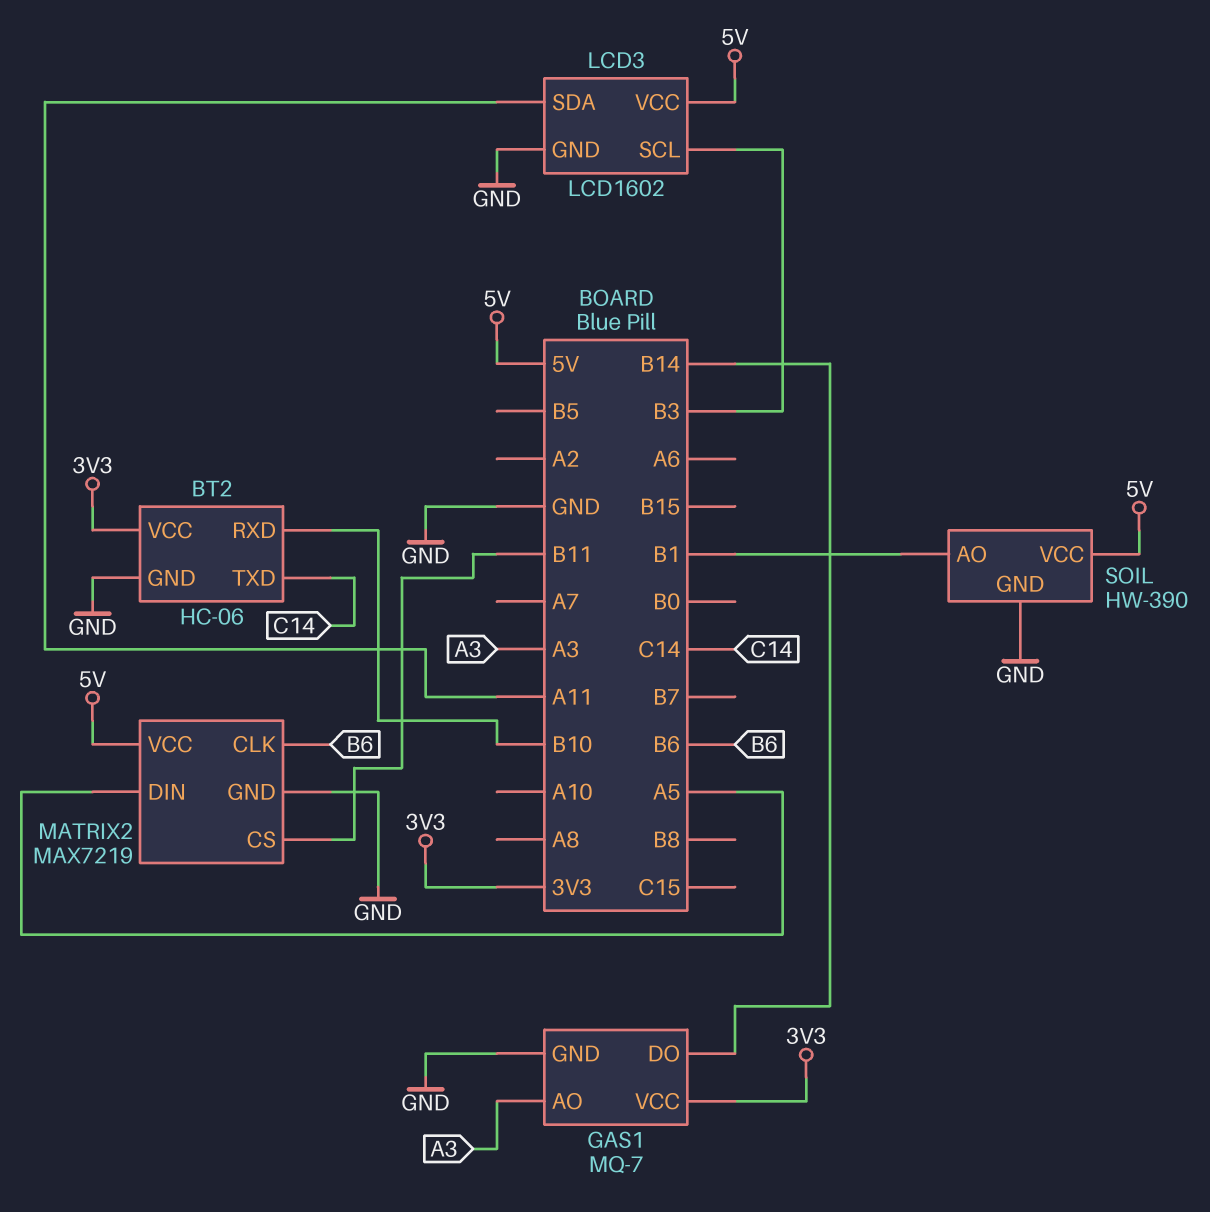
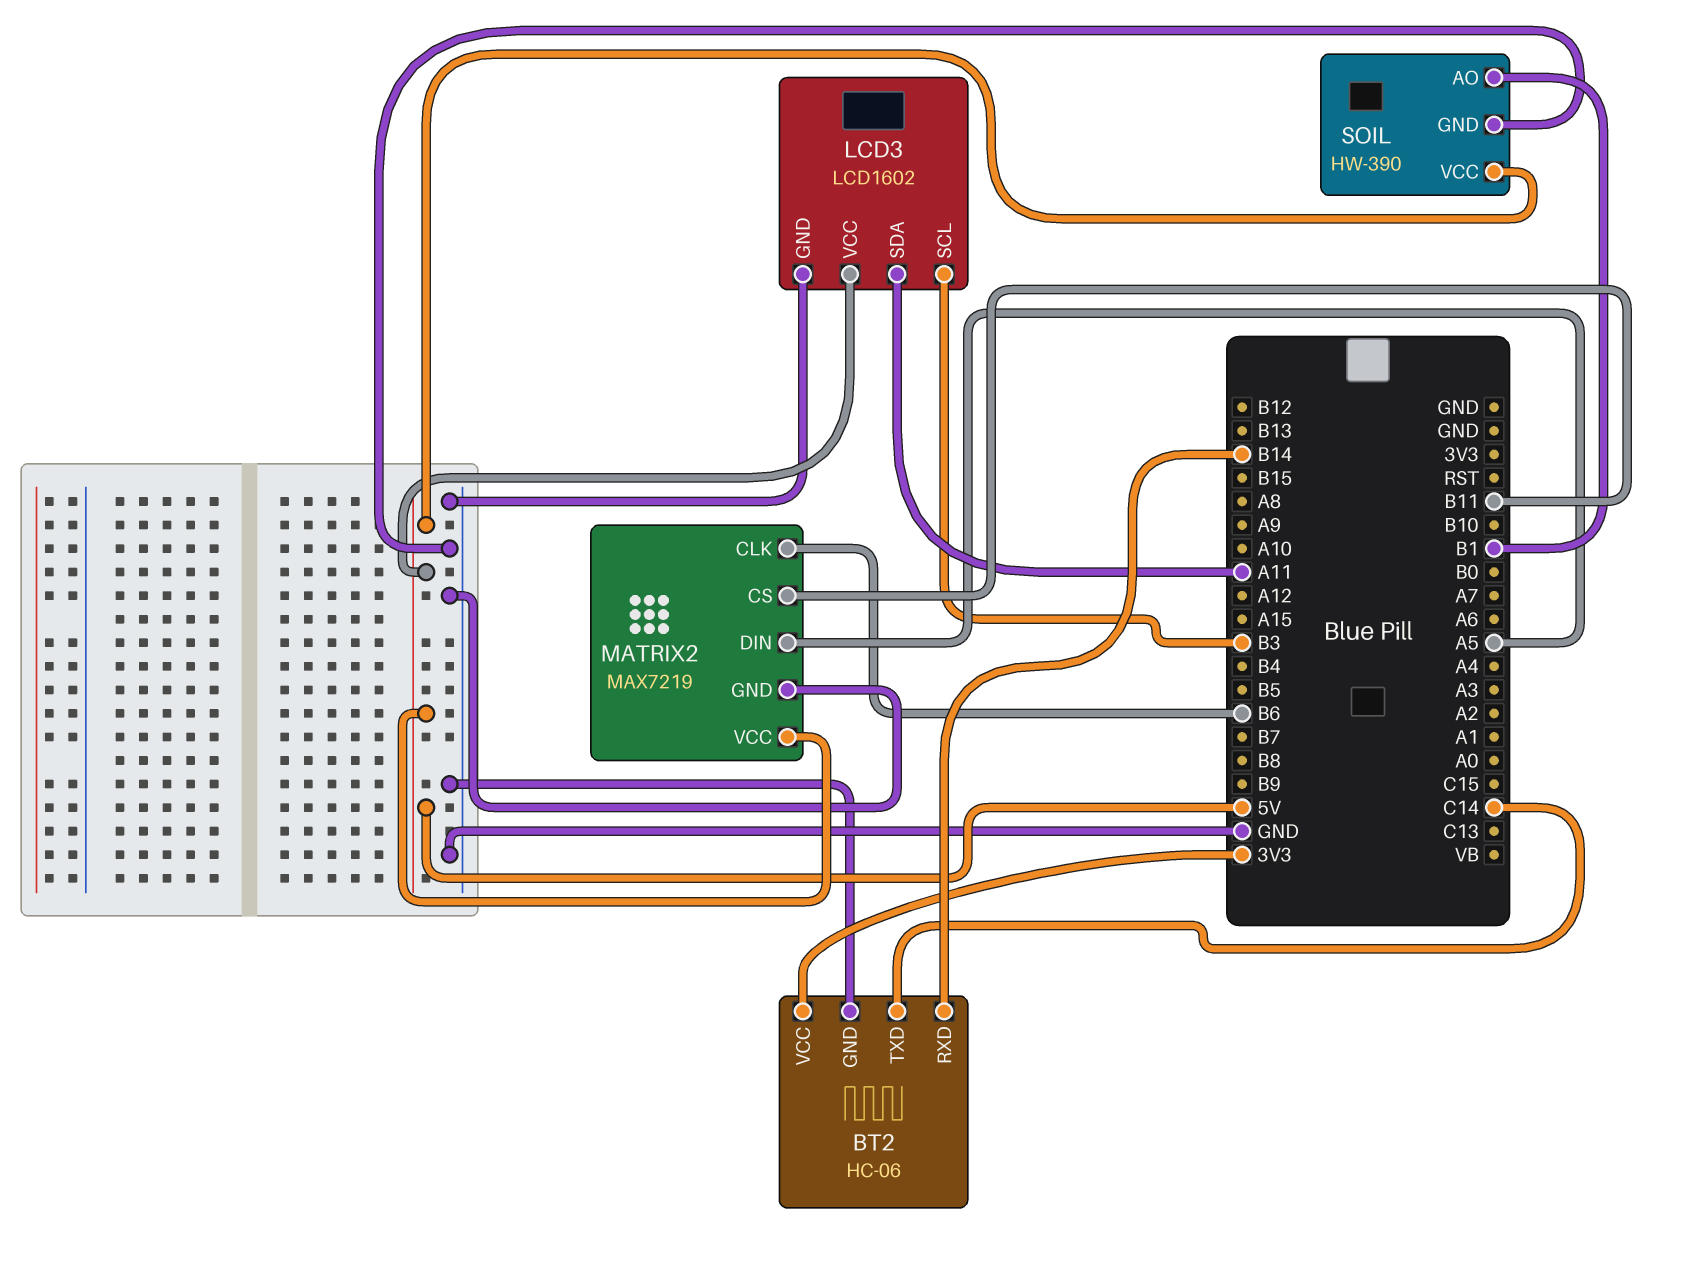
BT2 pin RXD: B10 -> B14
GAS1: MQ-7 -> none
GAS1 pin AO: A3 -> none
GAS1 pin DO: B14 -> none
GAS1 pin GND: GND -> none
GAS1 pin VCC: 3V3 -> none

